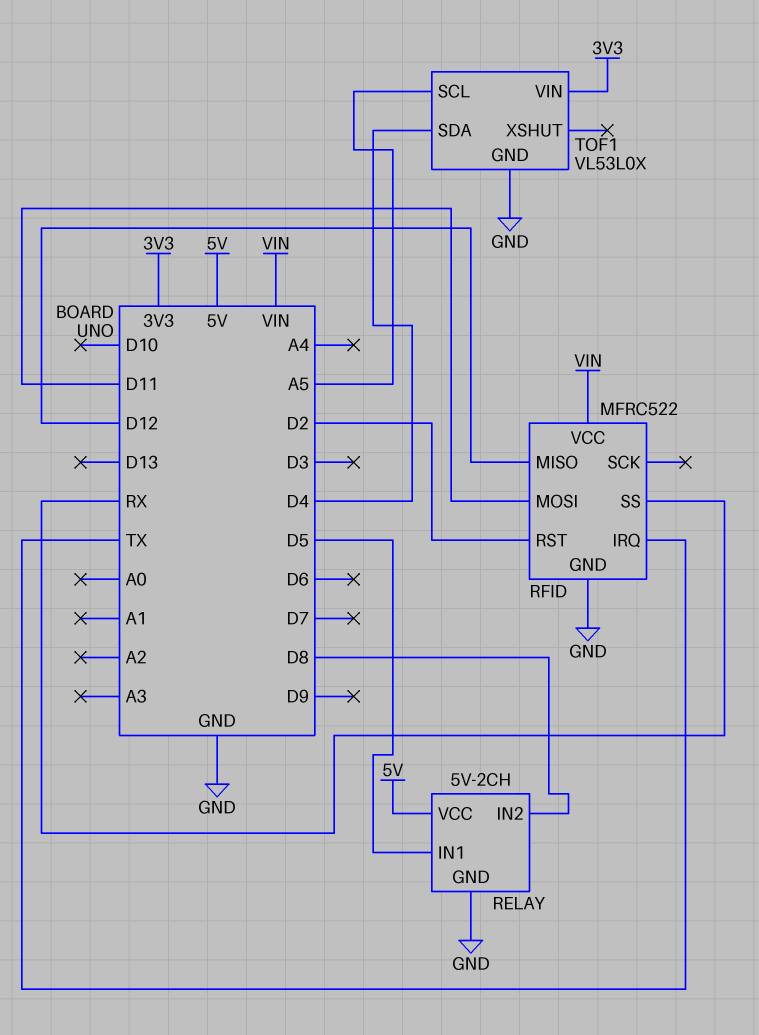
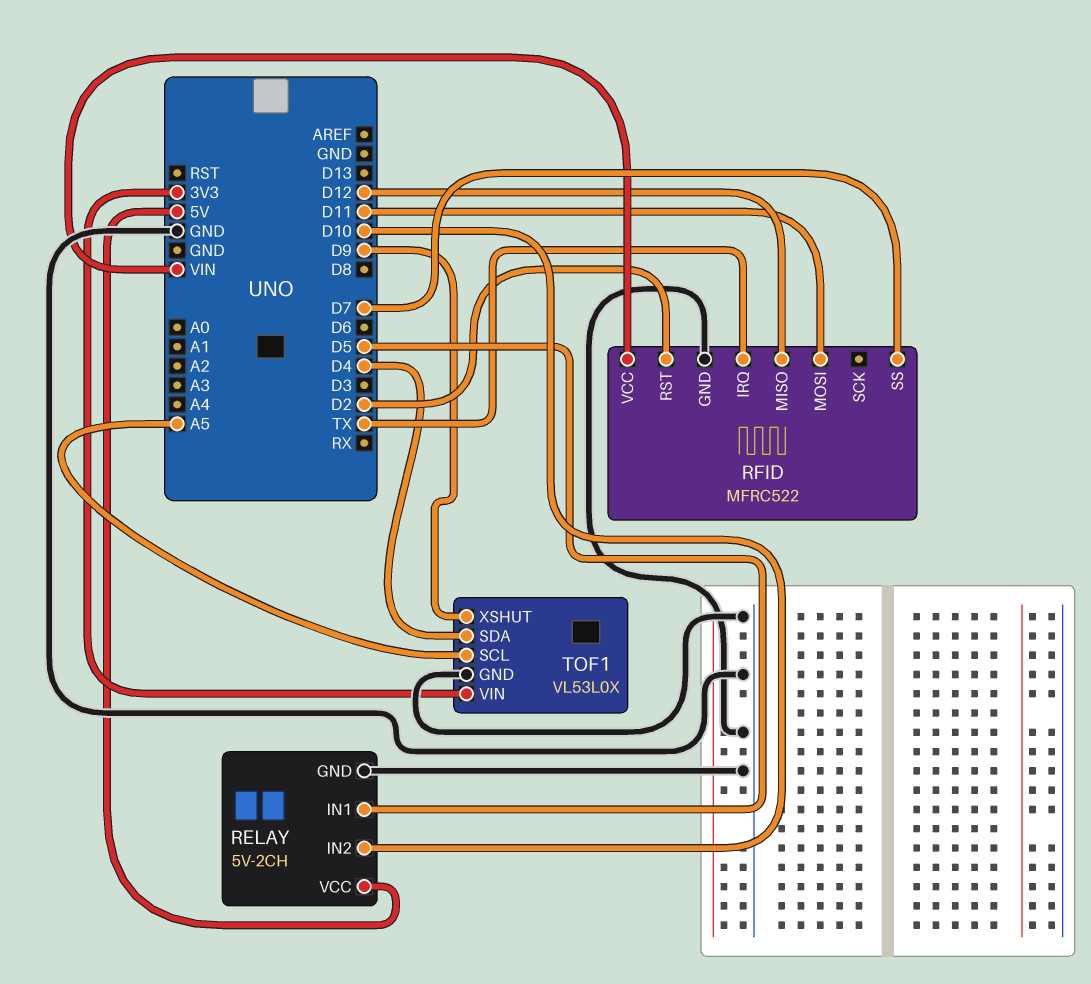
RELAY pin IN2: D8 -> D10
RFID pin SS: RX -> D7
TOF1 pin XSHUT: none -> D9

